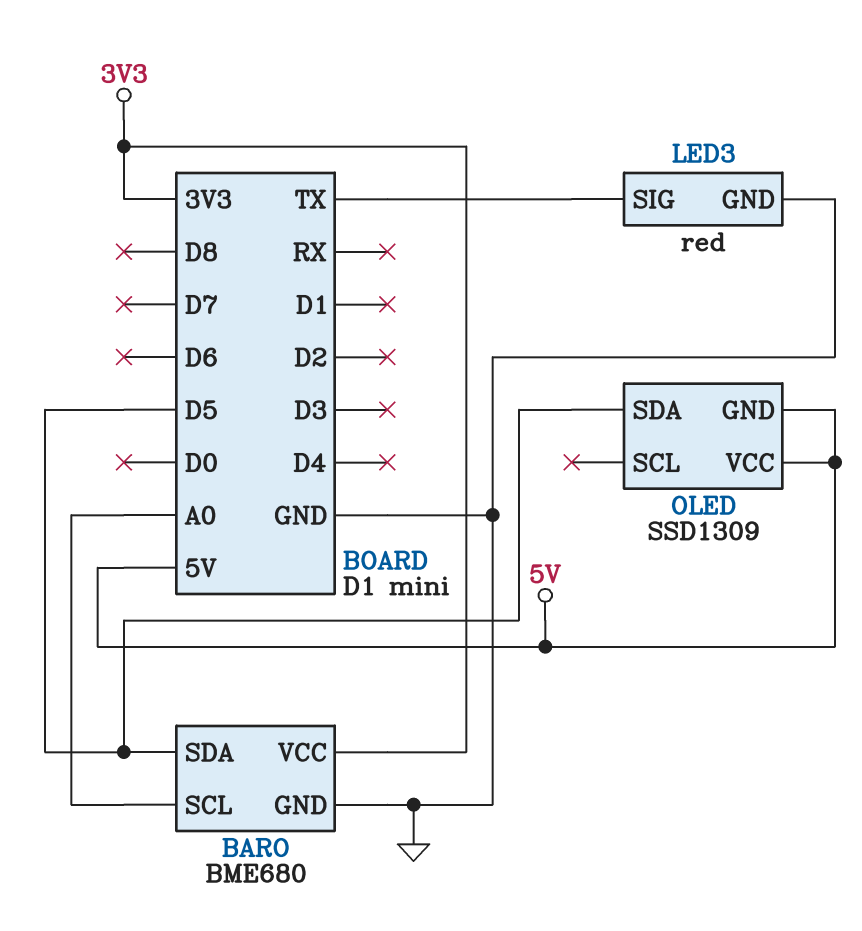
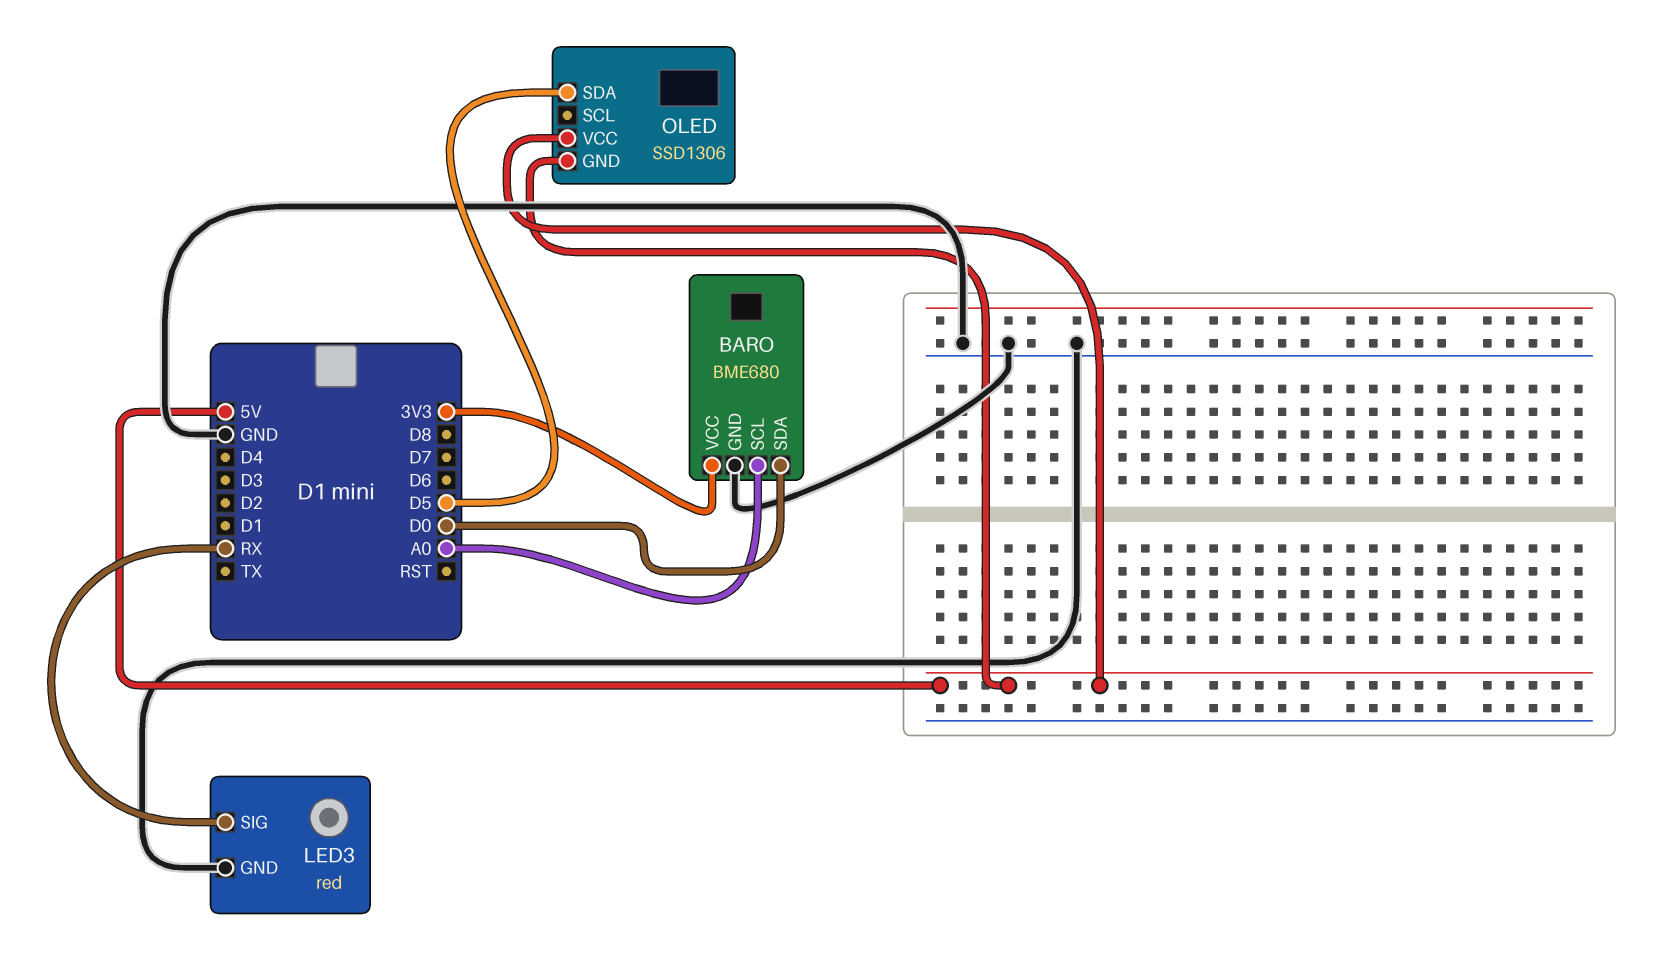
BARO pin SDA: D5 -> D0
LED3 pin SIG: TX -> RX
OLED: SSD1309 -> SSD1306

